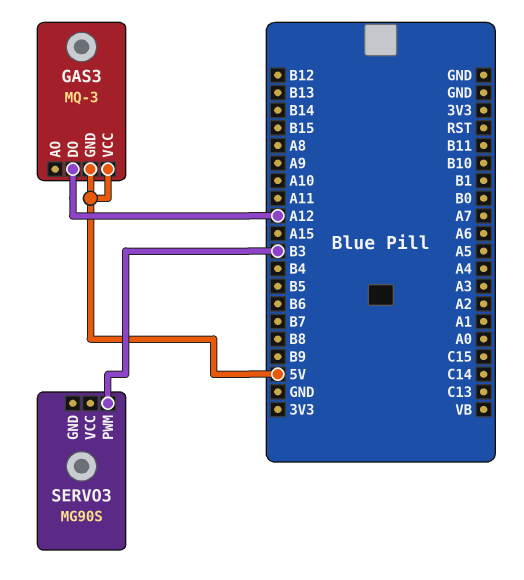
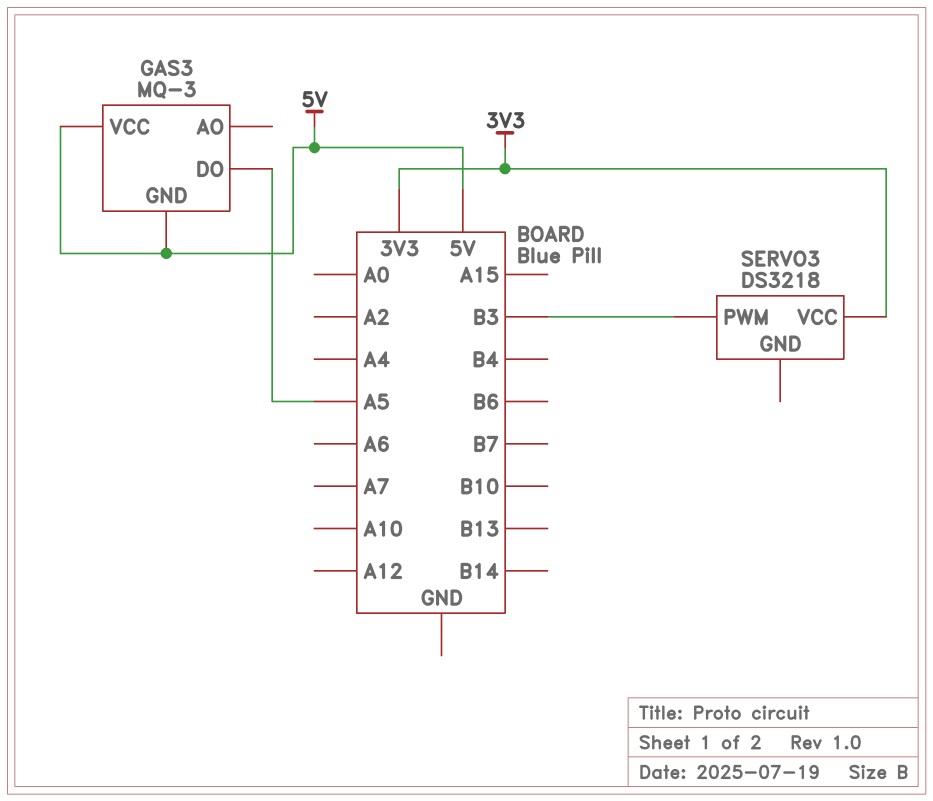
GAS3 pin DO: A12 -> A5
SERVO3: MG90S -> DS3218
SERVO3 pin VCC: none -> 3V3

